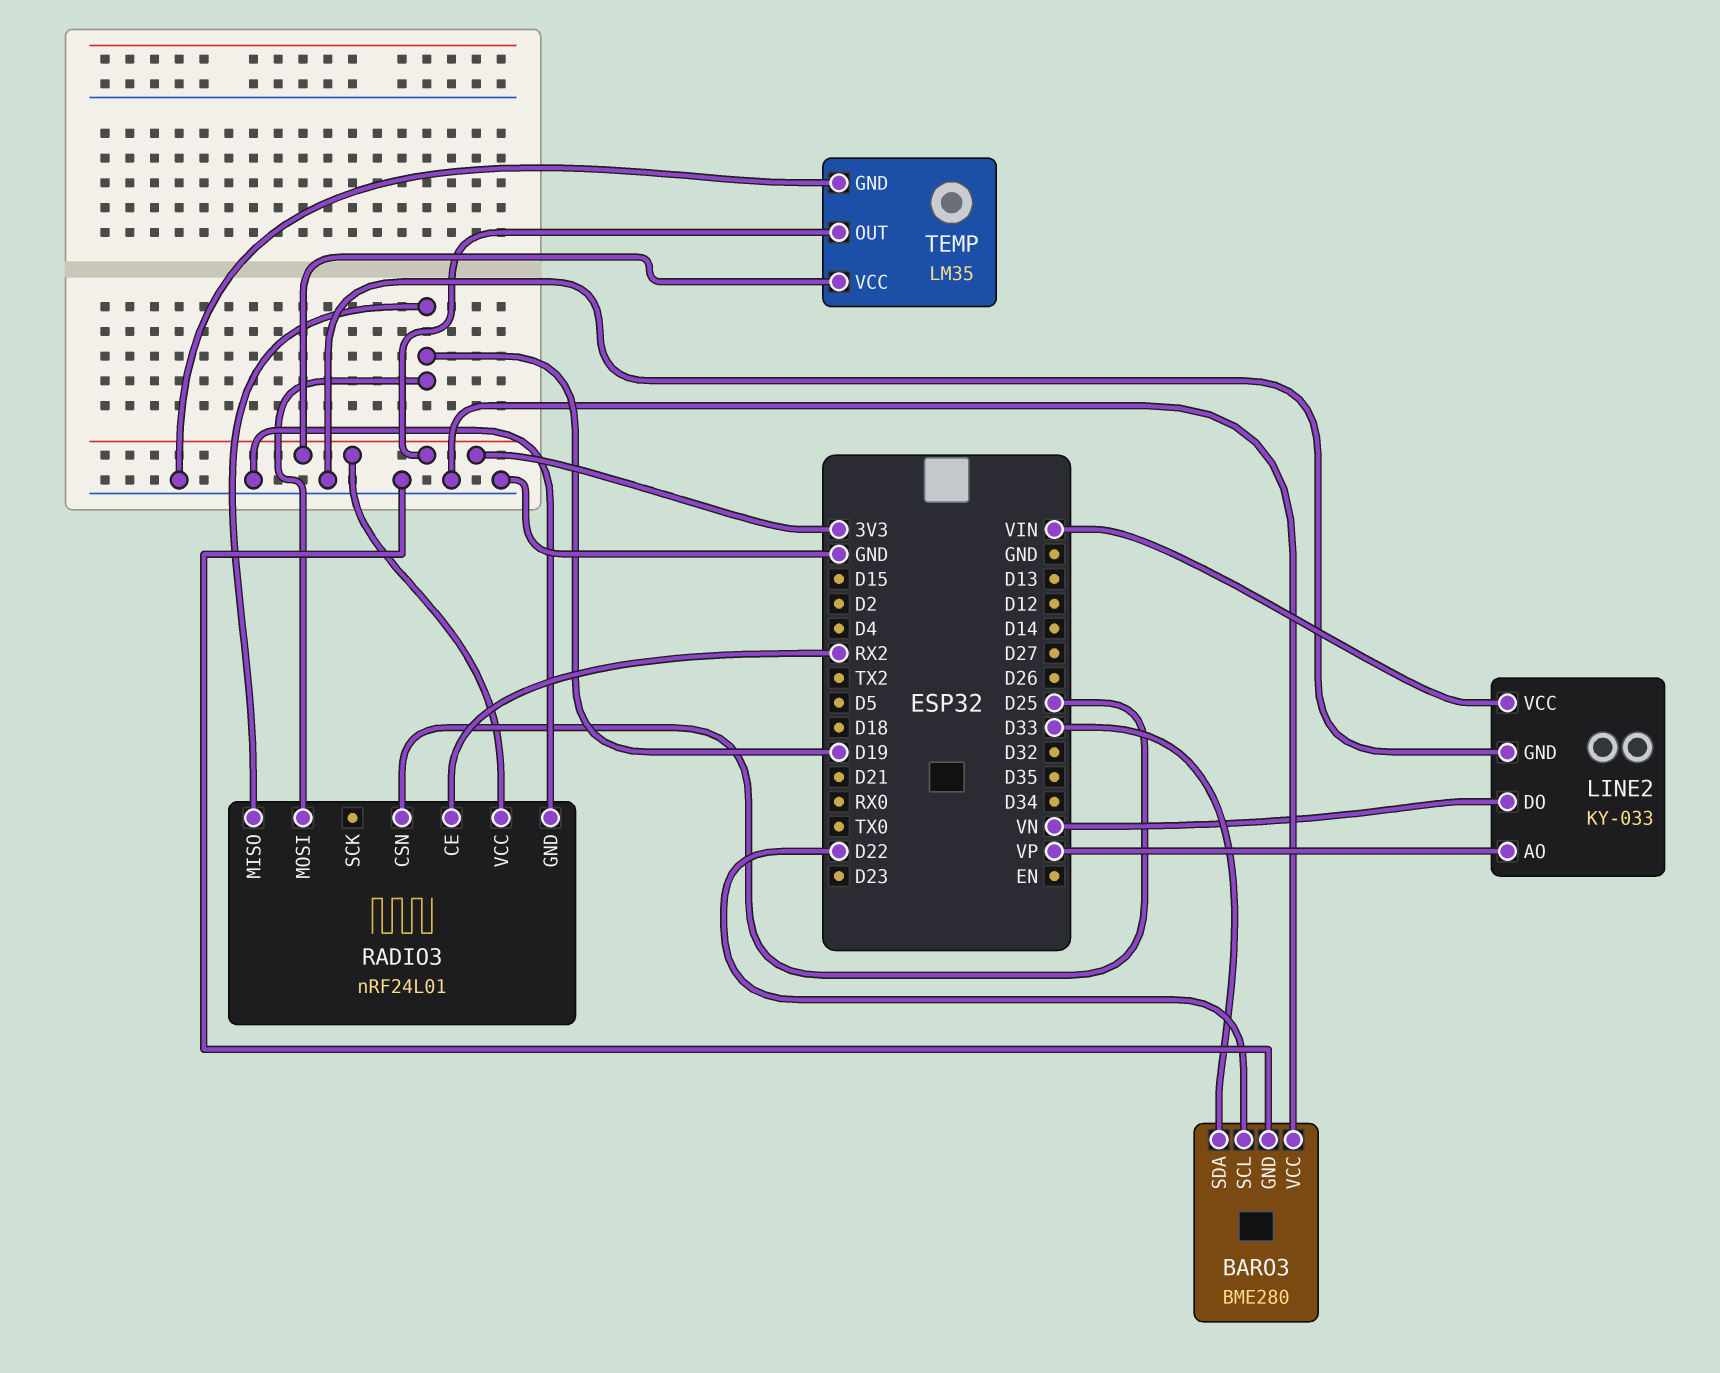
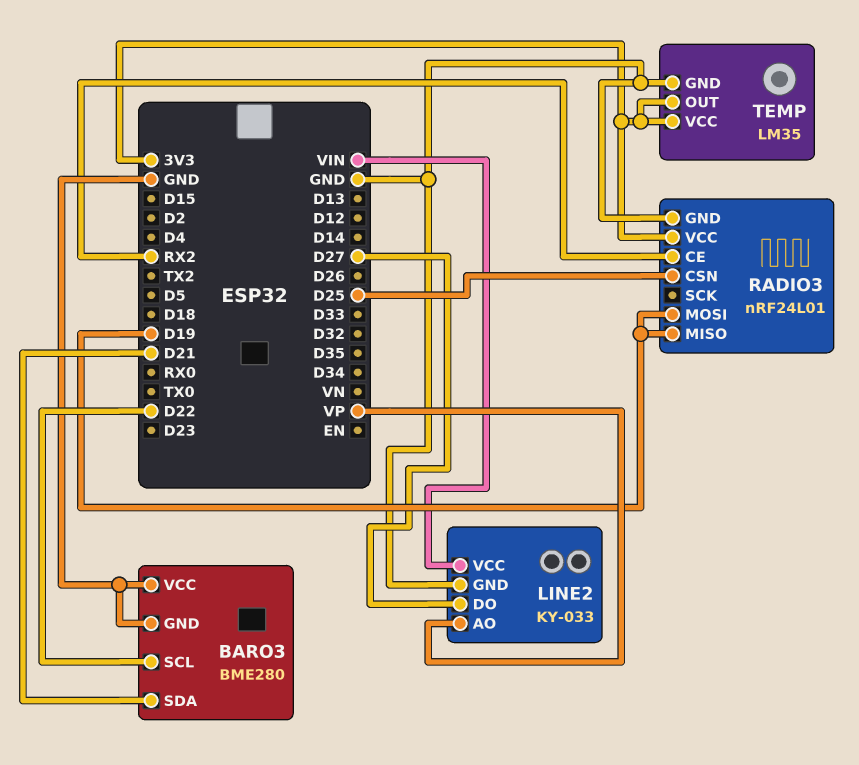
BARO3 pin SDA: D33 -> D21
LINE2 pin DO: VN -> D27

